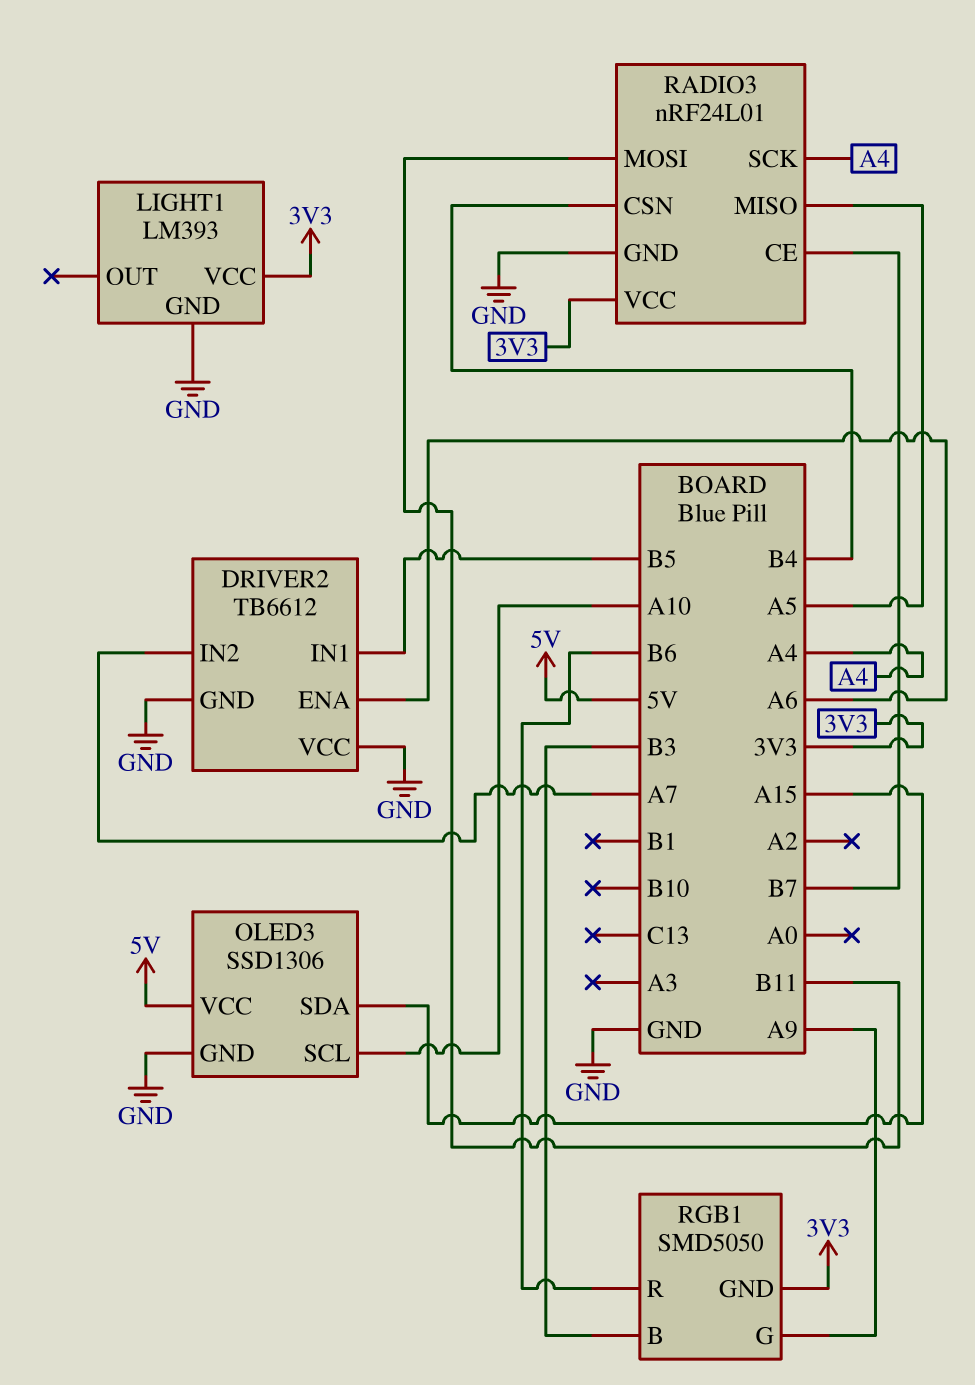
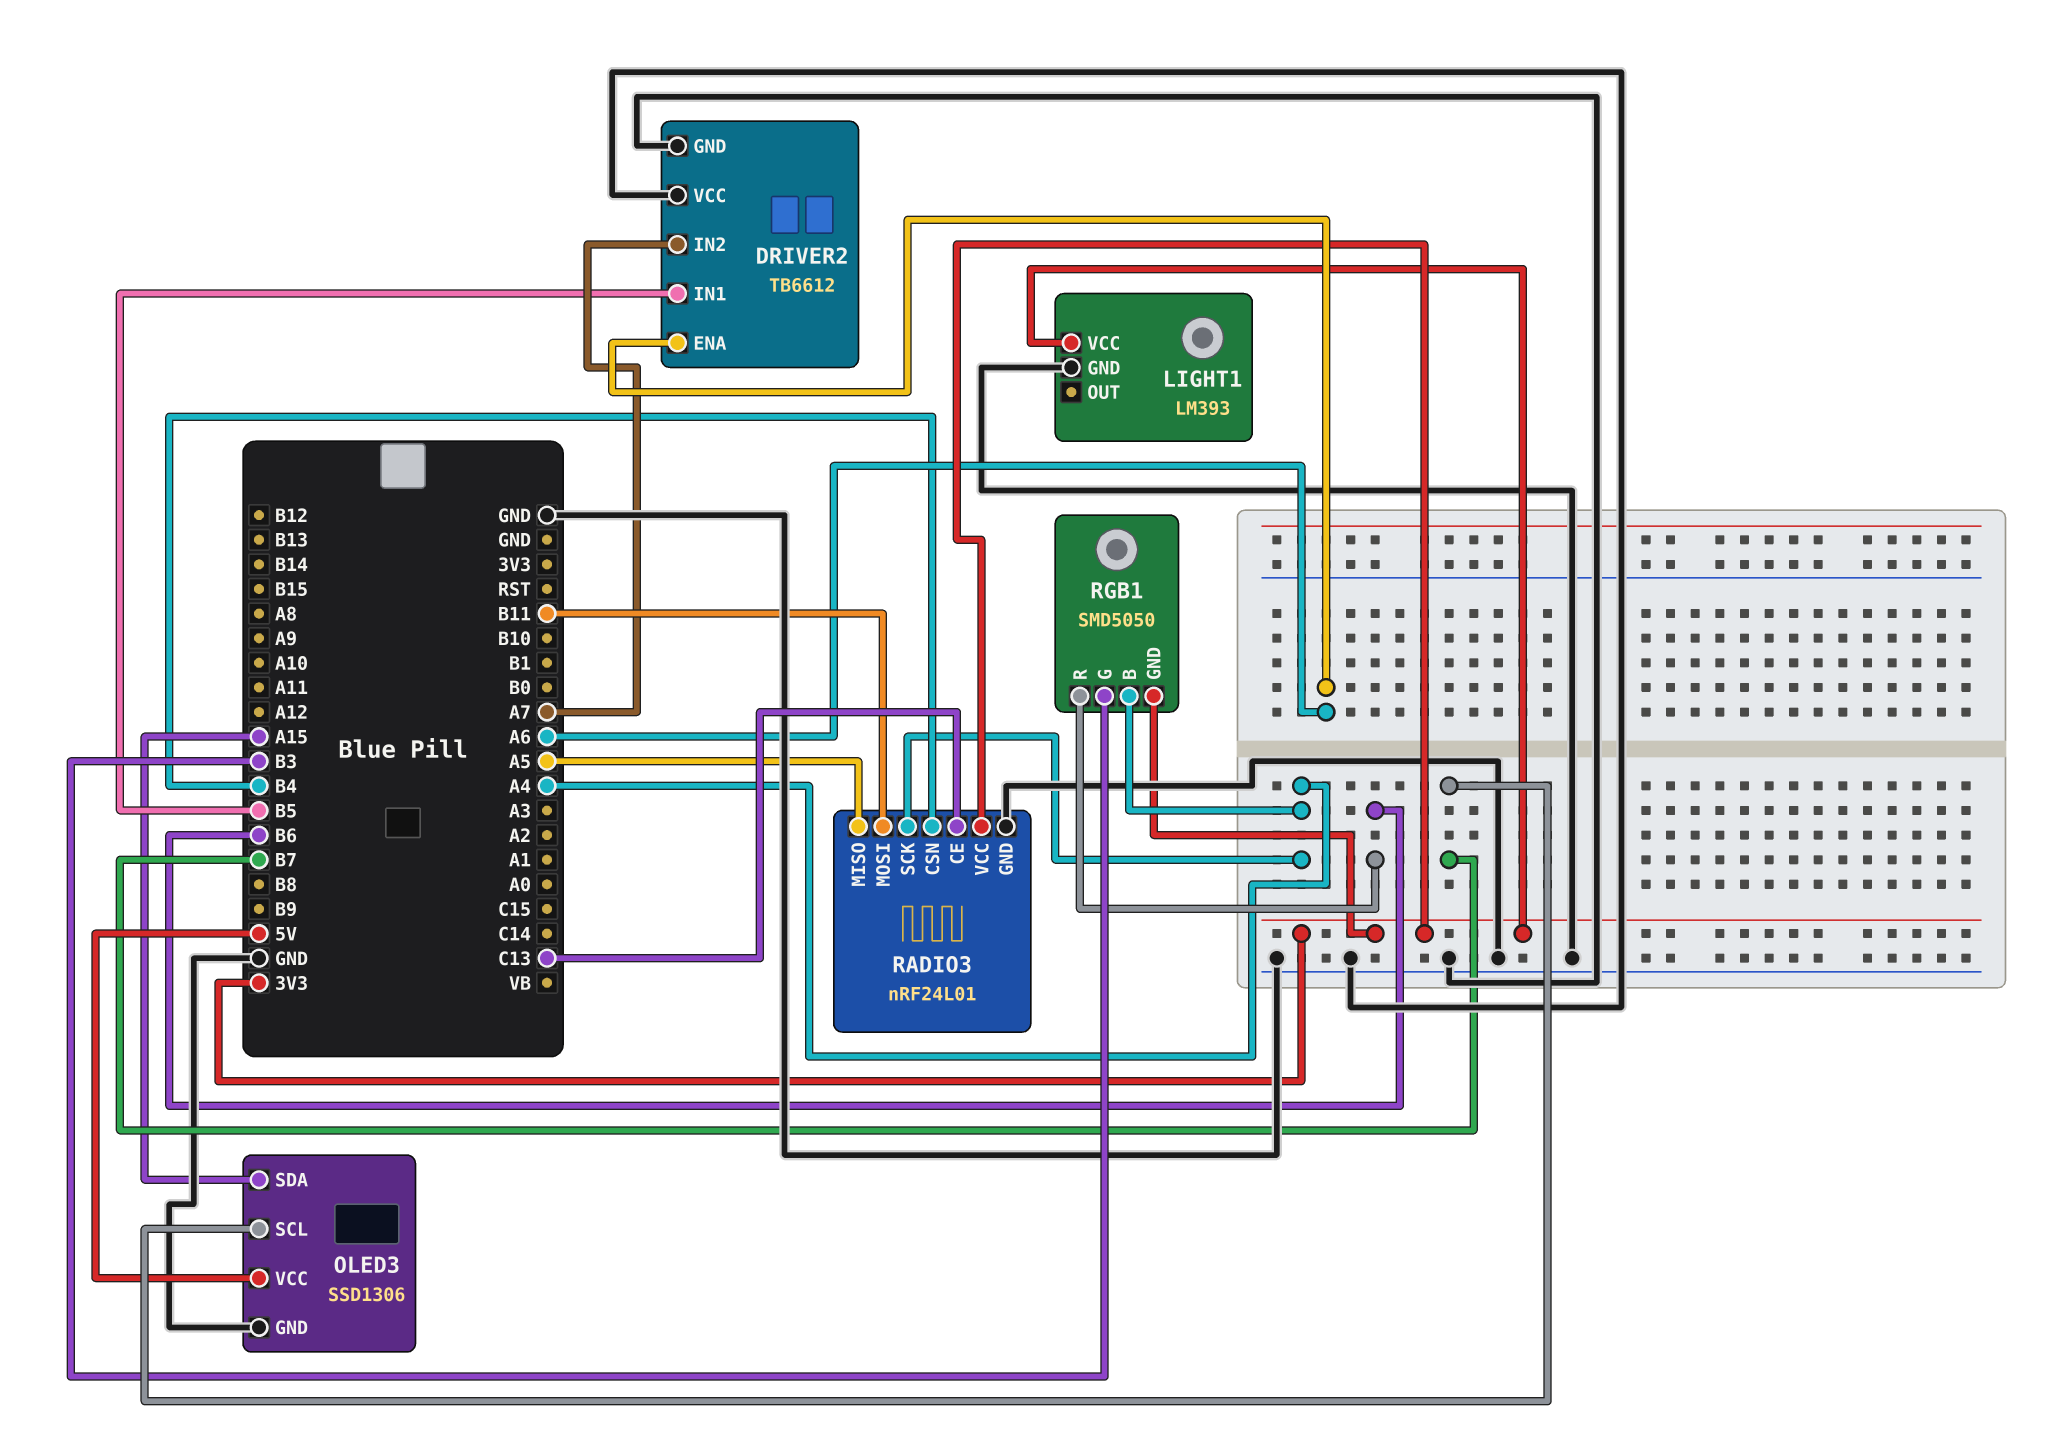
OLED3 pin SCL: A10 -> B7
RADIO3 pin CE: B7 -> C13
RGB1 pin B: B3 -> A4
RGB1 pin G: A9 -> B3

